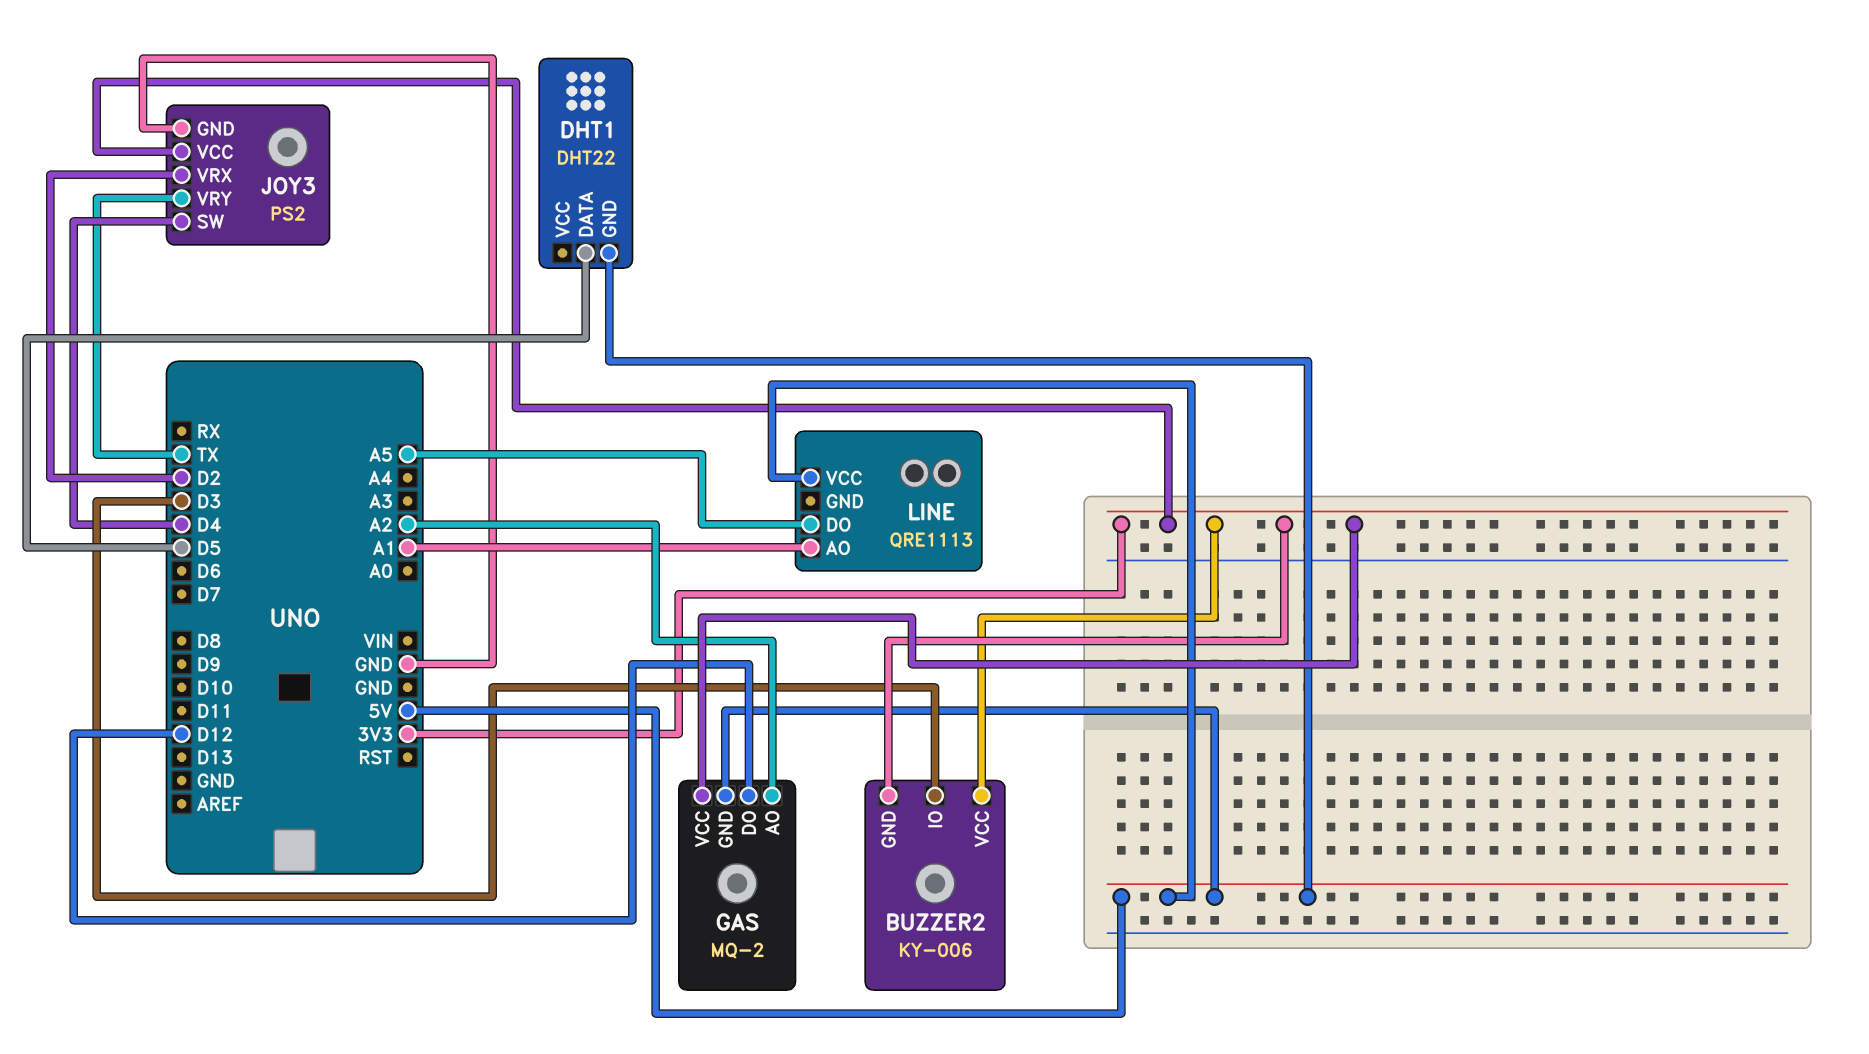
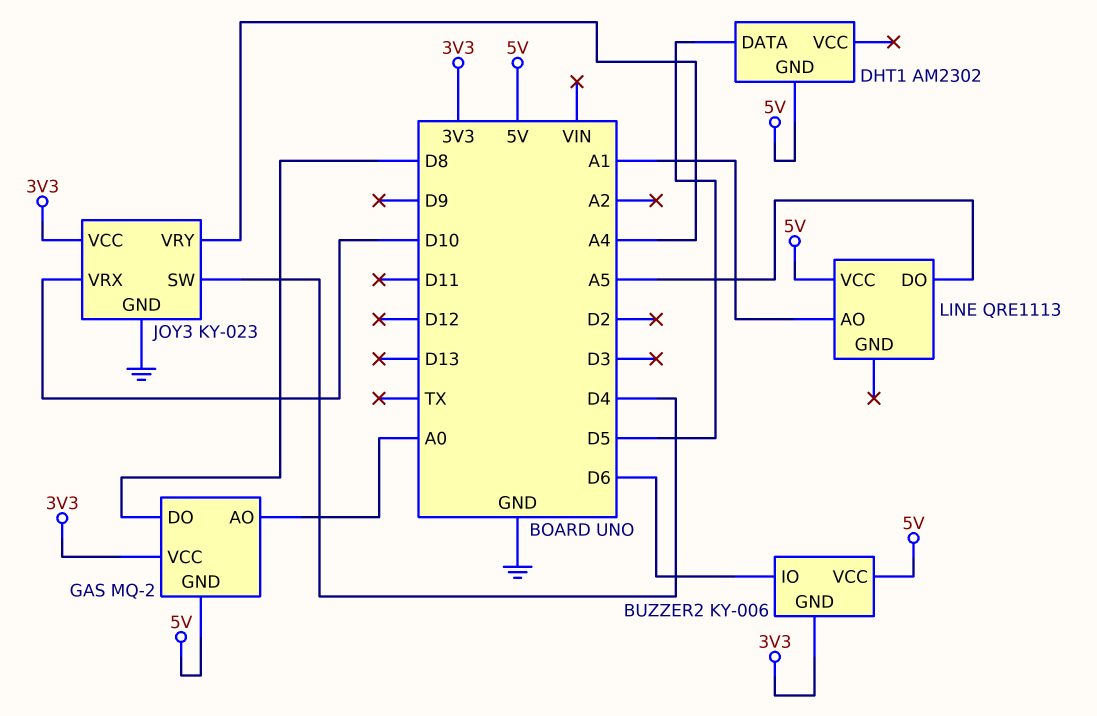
BUZZER2 pin IO: D3 -> D6
BUZZER2 pin VCC: 3V3 -> 5V
DHT1: DHT22 -> AM2302
GAS pin AO: A2 -> A0
GAS pin DO: D12 -> D8
JOY3: PS2 -> KY-023
JOY3 pin VRX: D2 -> D10
JOY3 pin VRY: TX -> A4

